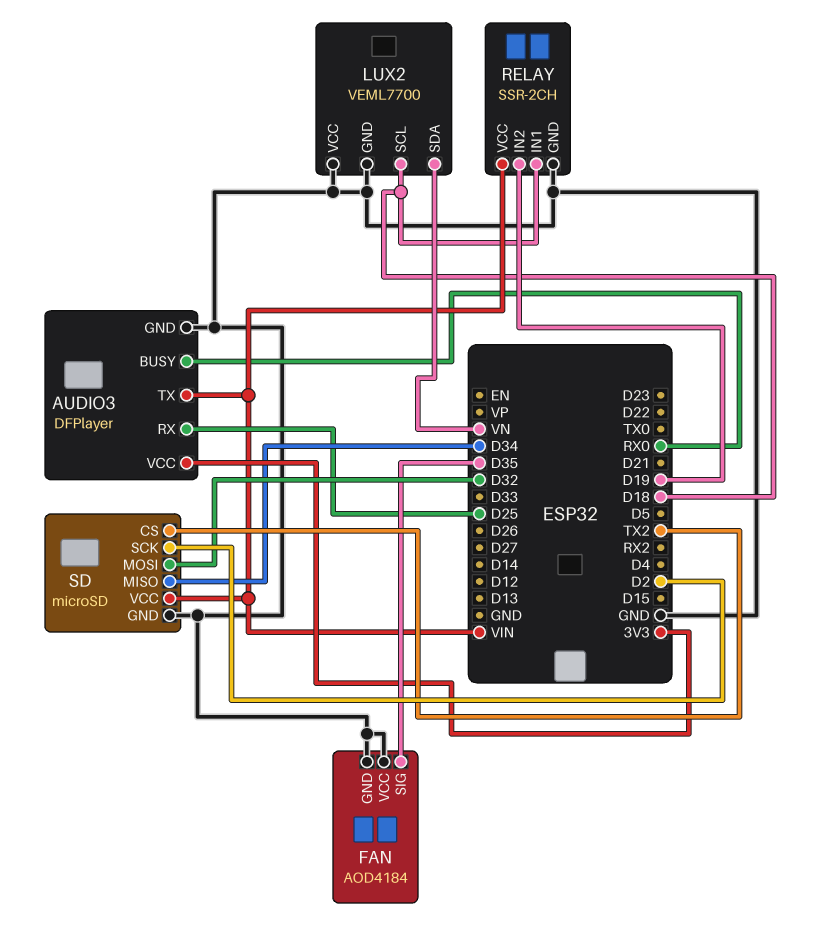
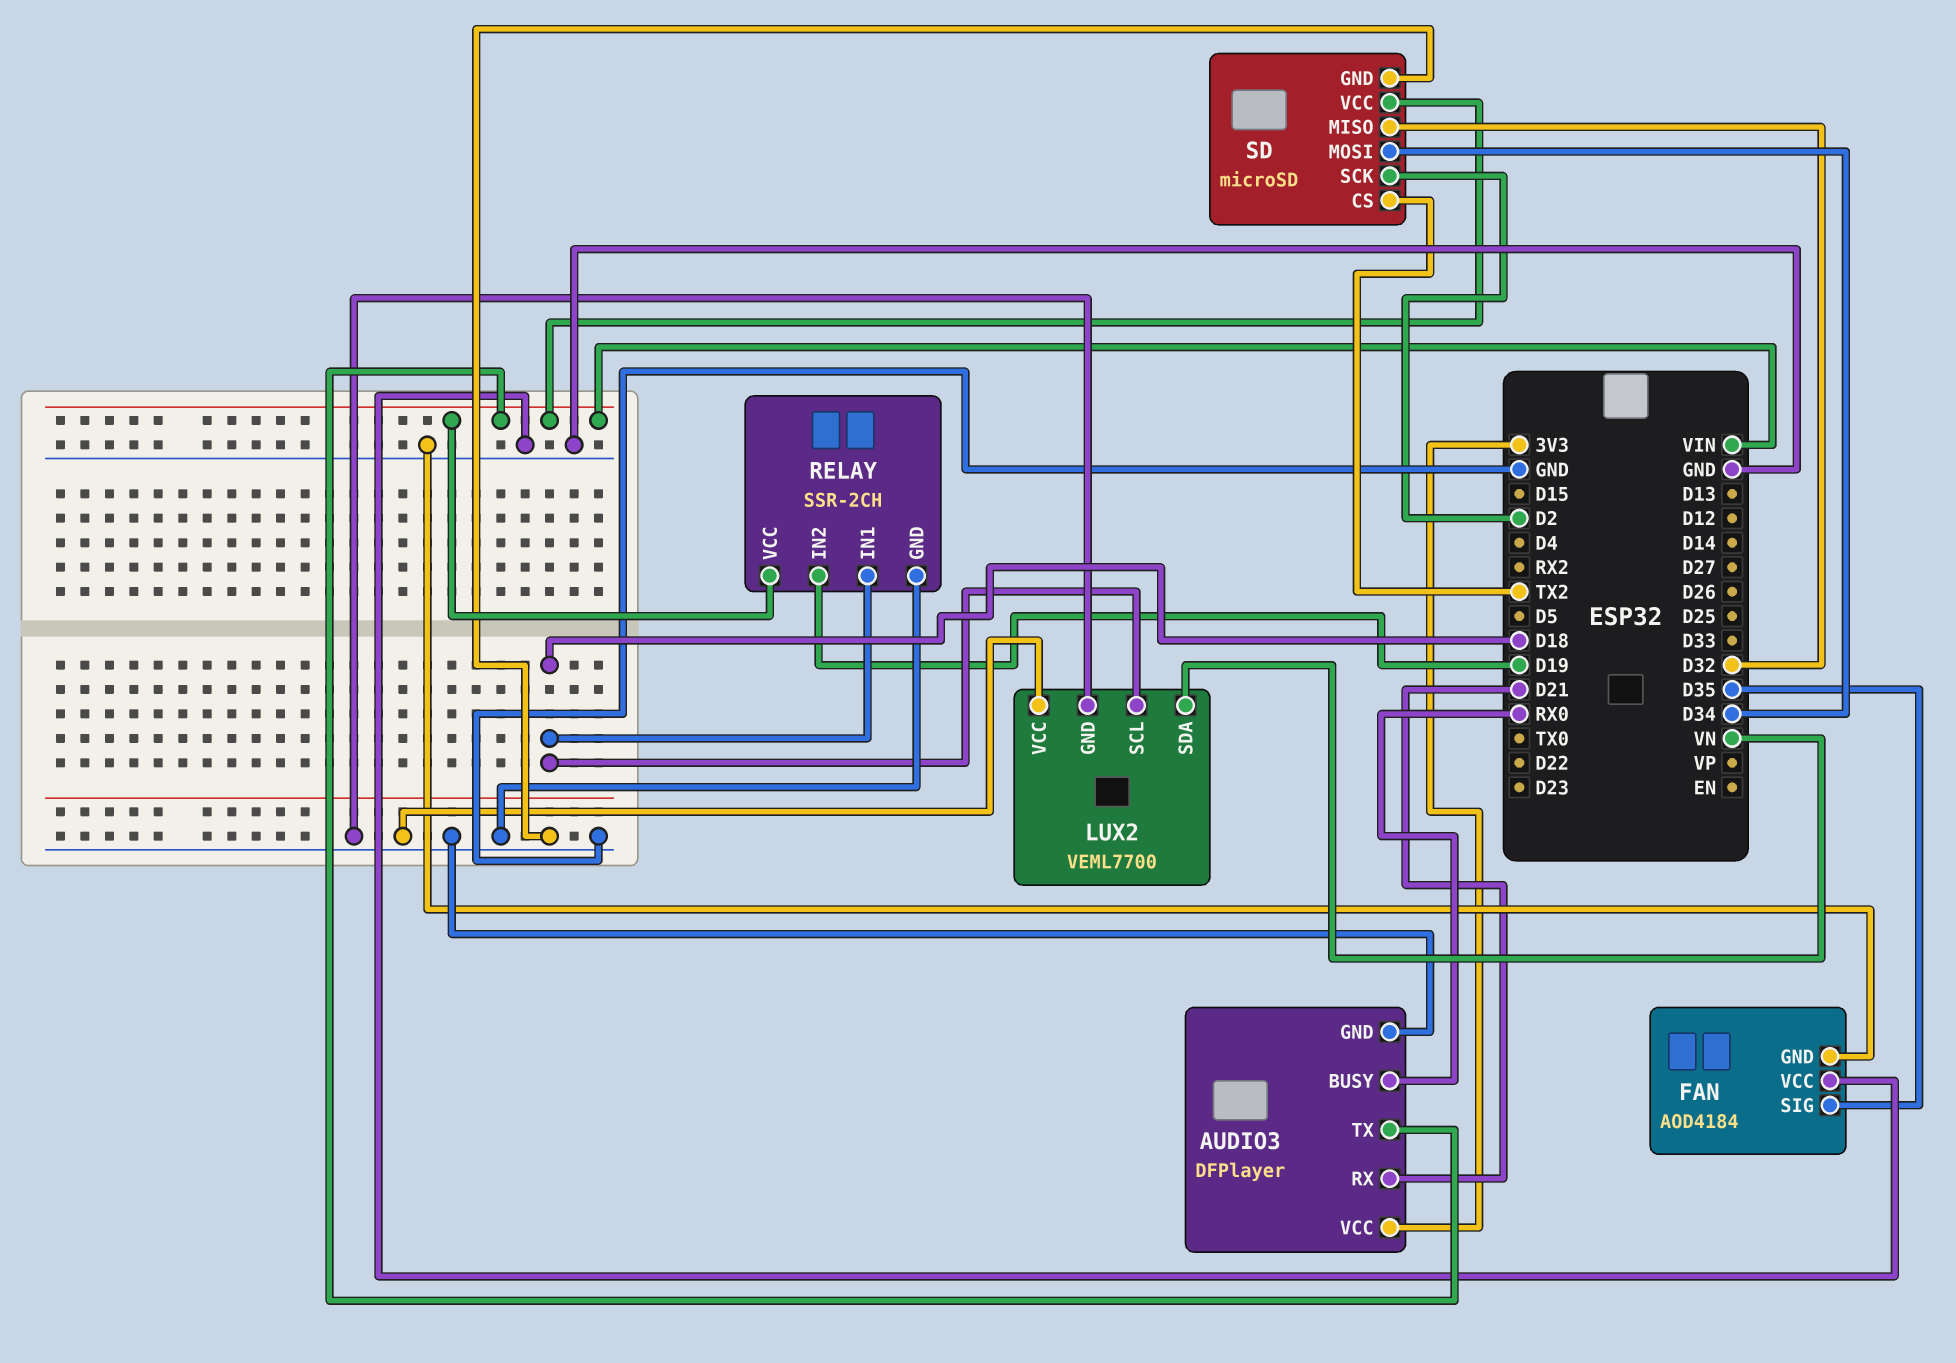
AUDIO3 pin RX: D25 -> D21
SD pin MISO: D34 -> D32
SD pin MOSI: D32 -> D34

